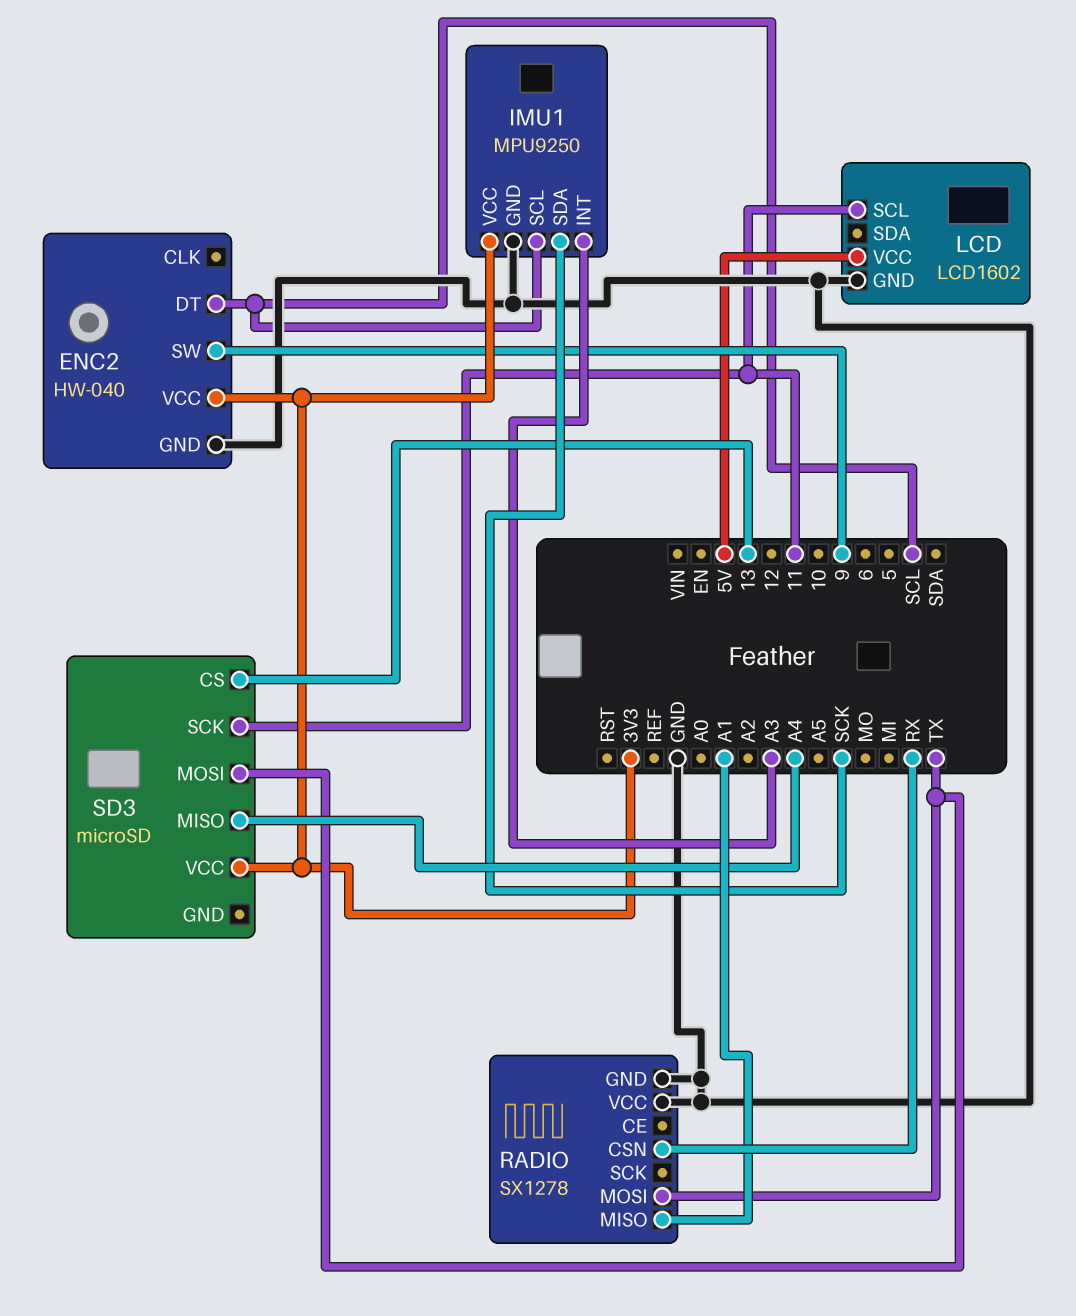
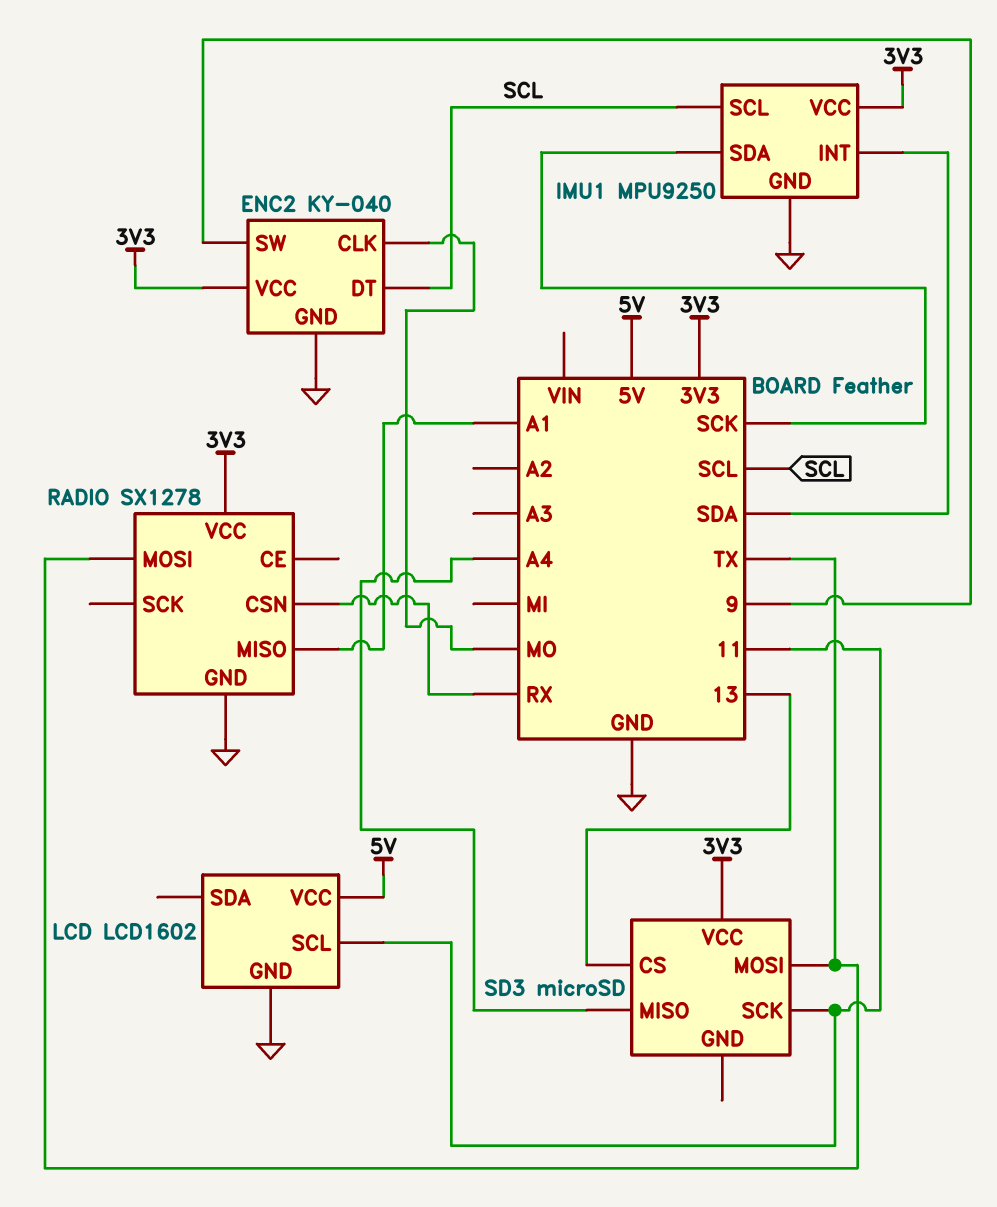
ENC2: HW-040 -> KY-040
ENC2 pin CLK: none -> MO
IMU1 pin INT: A3 -> SDA
RADIO pin VCC: GND -> 3V3

